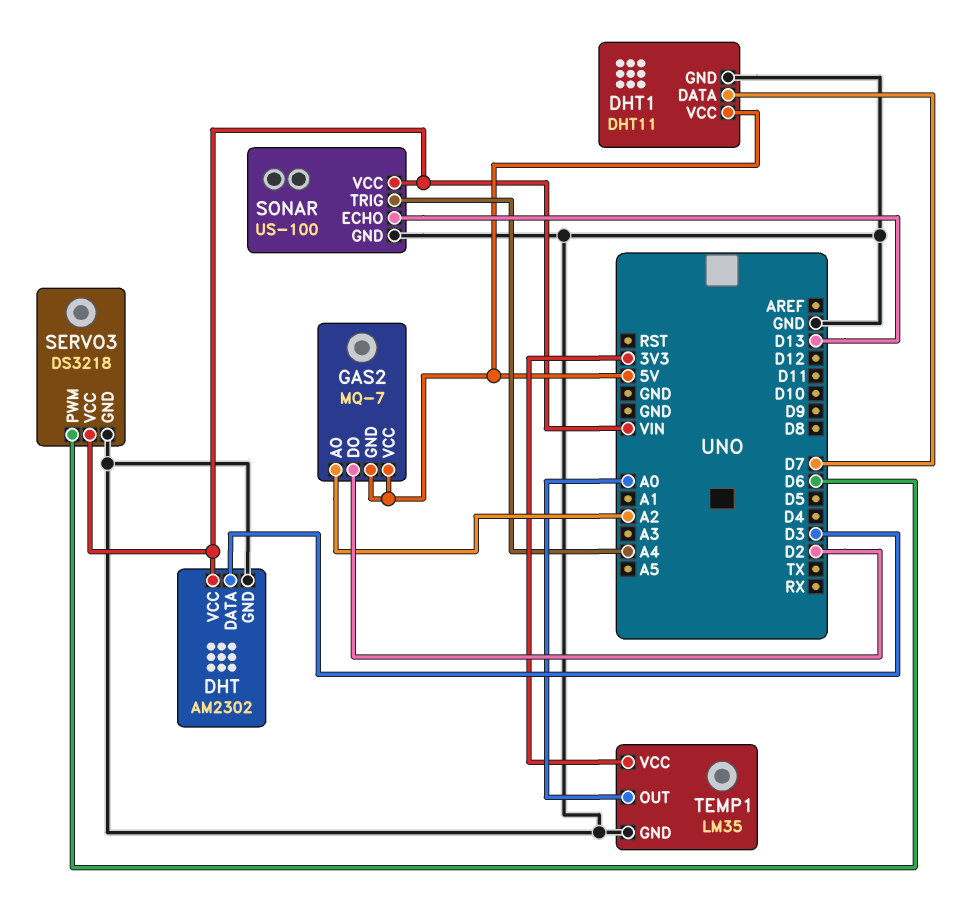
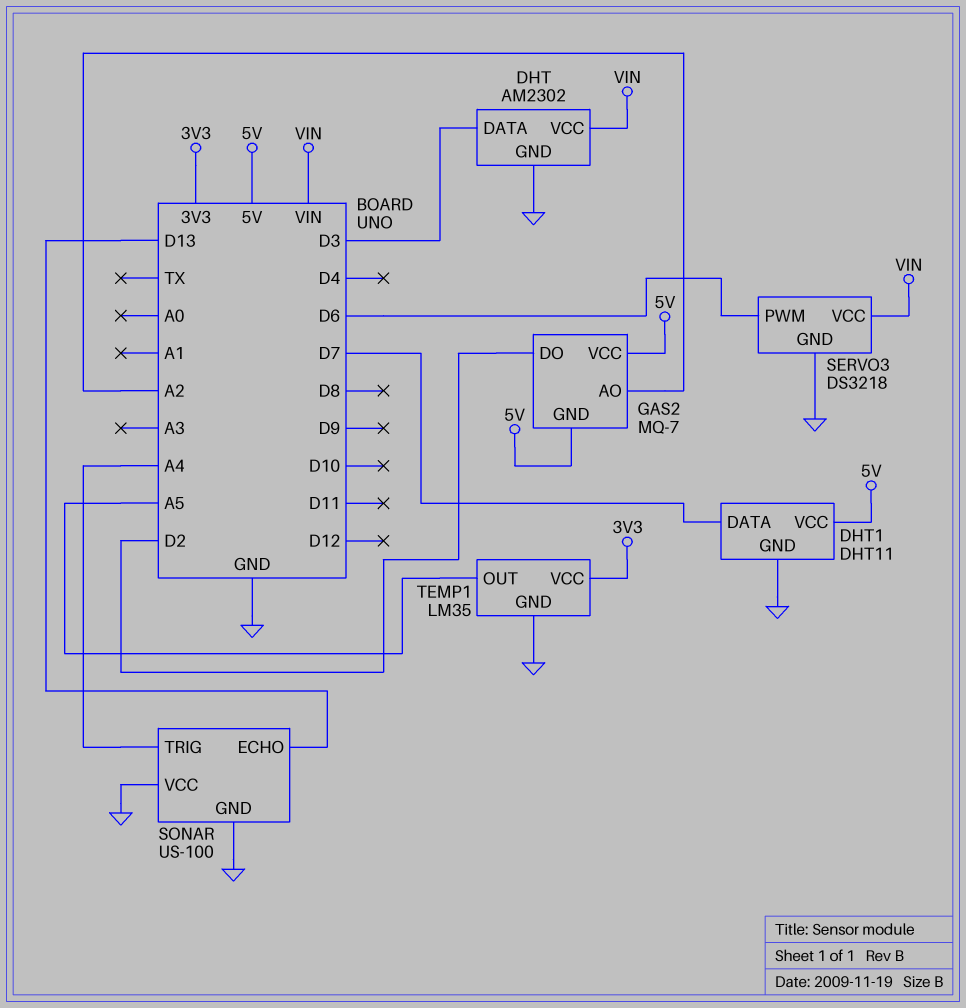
SONAR pin VCC: VIN -> GND
TEMP1 pin OUT: A0 -> A5

